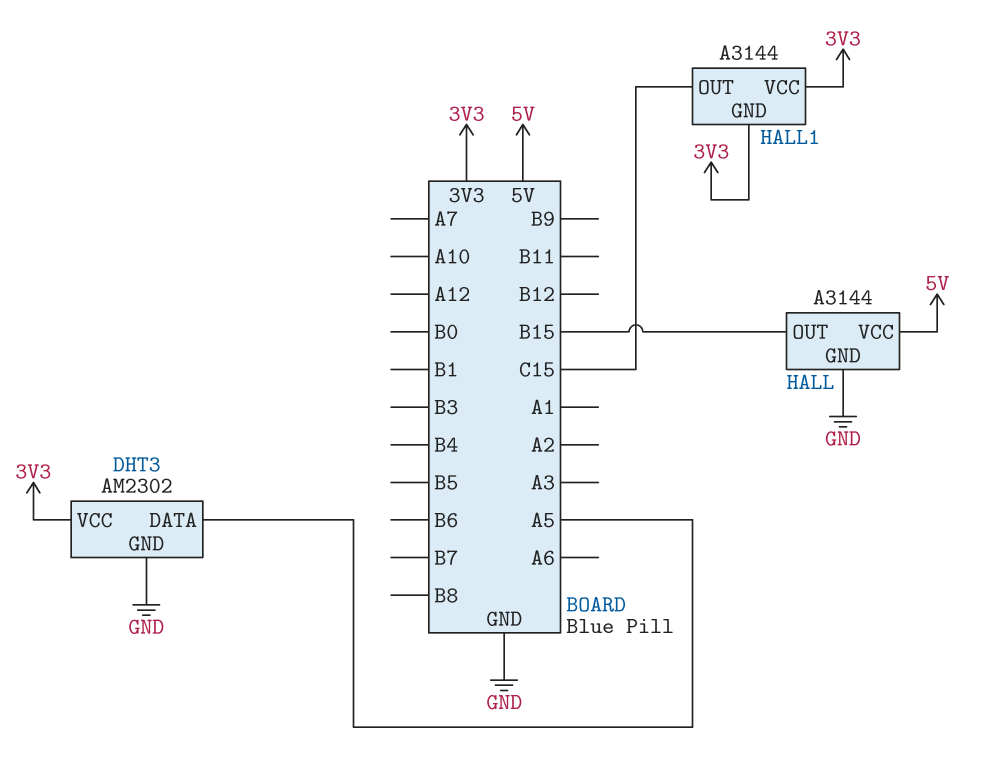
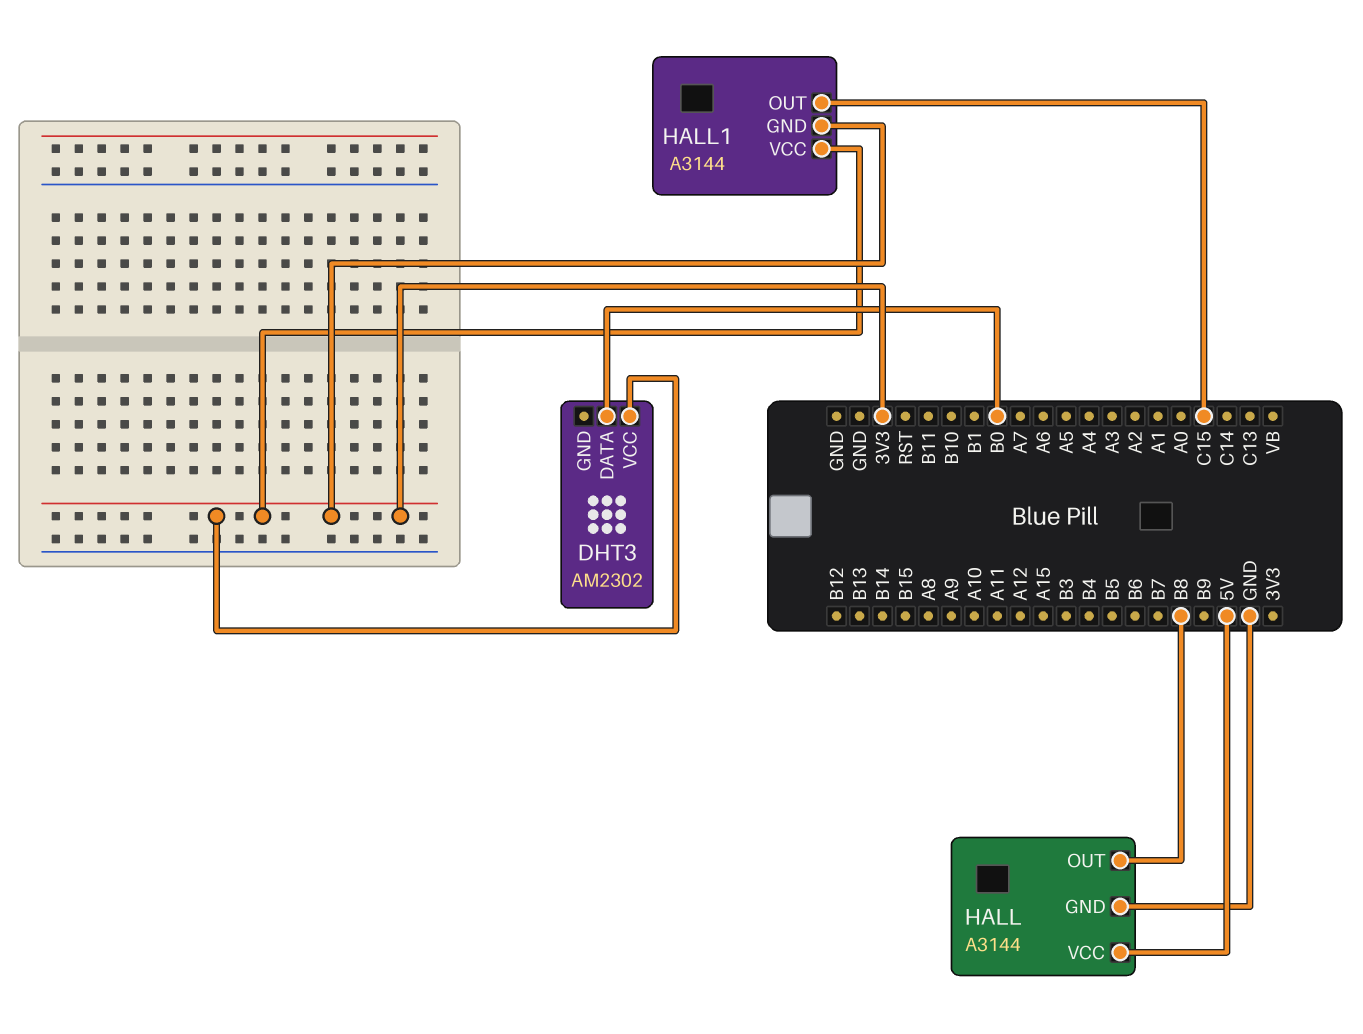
DHT3 pin DATA: A5 -> B0
DHT3 pin GND: GND -> none
HALL pin OUT: B15 -> B8

